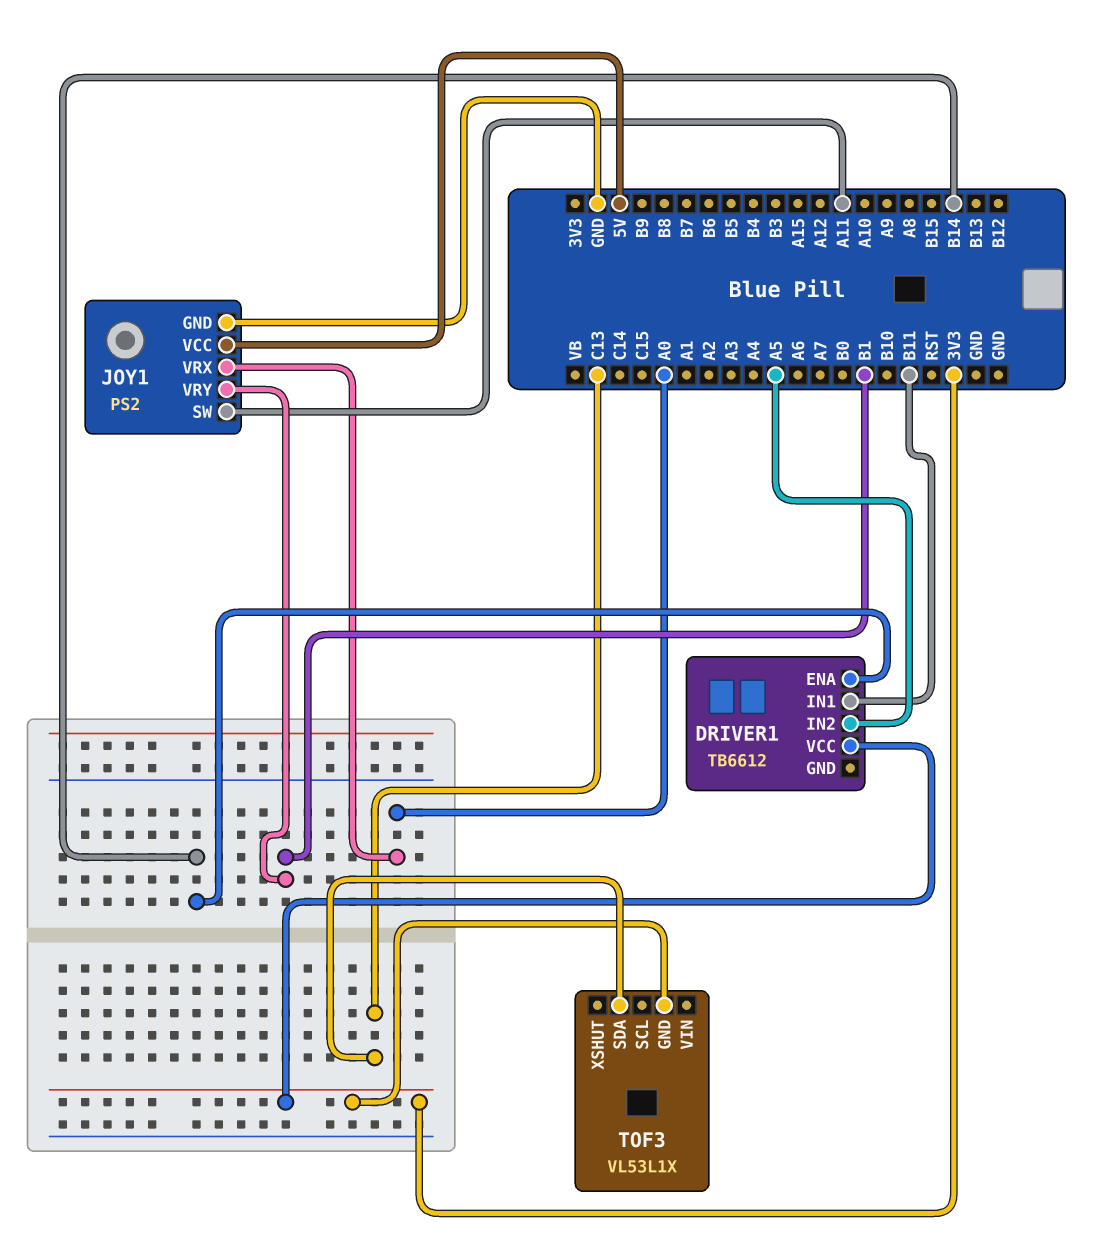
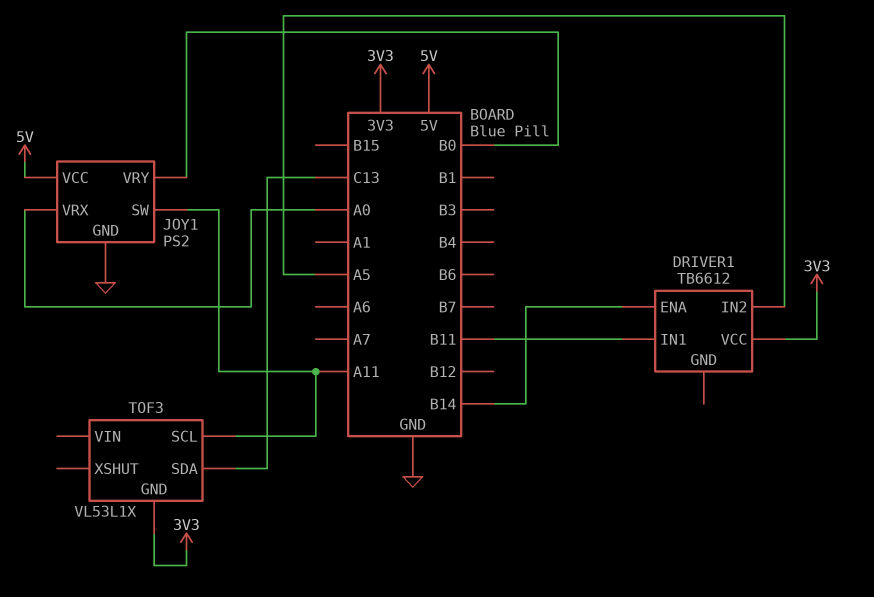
JOY1 pin VRY: B1 -> B0
TOF3 pin SCL: none -> A11

